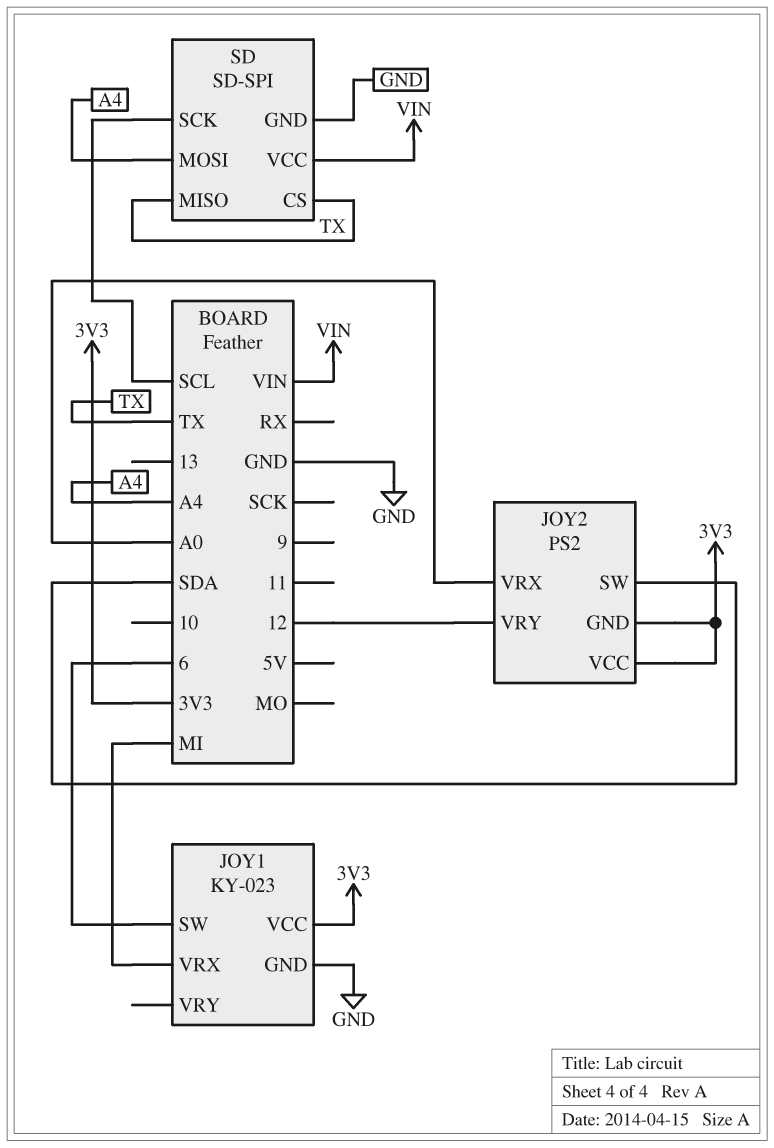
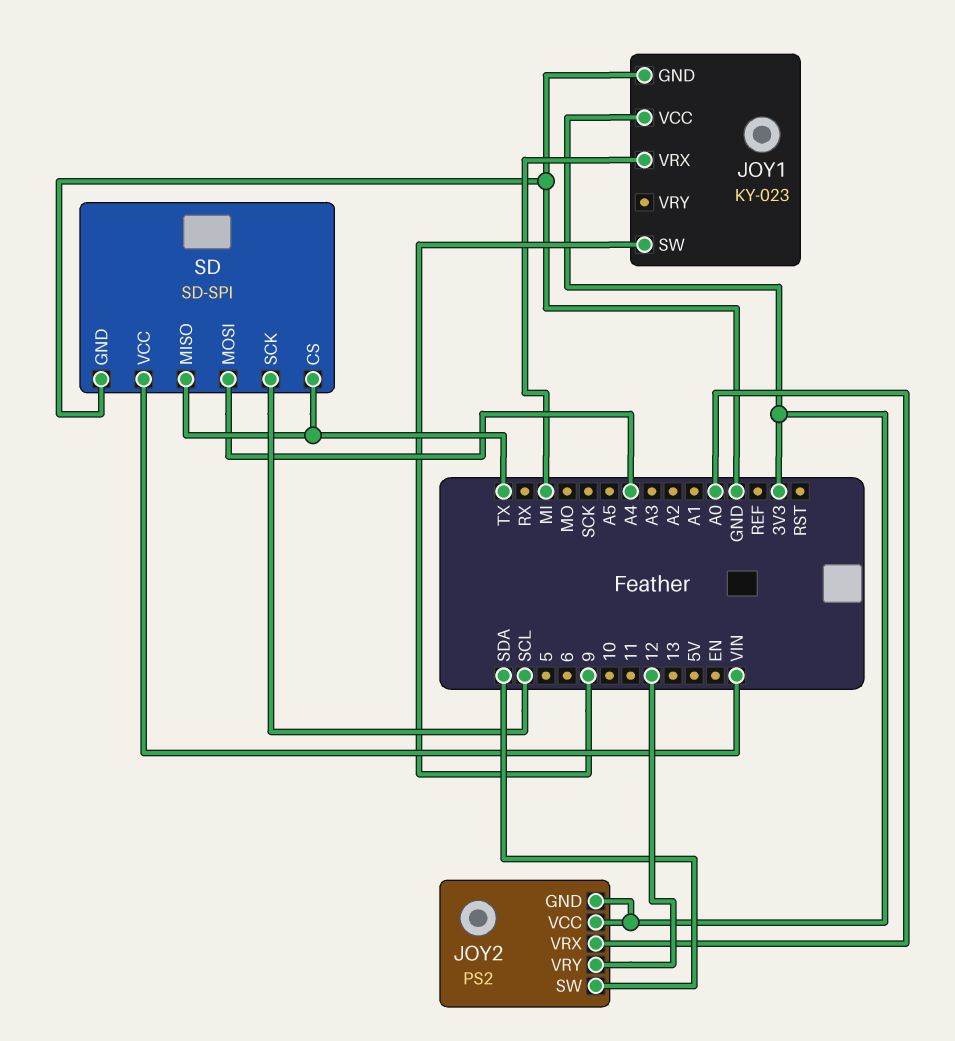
JOY1 pin SW: 6 -> 9

